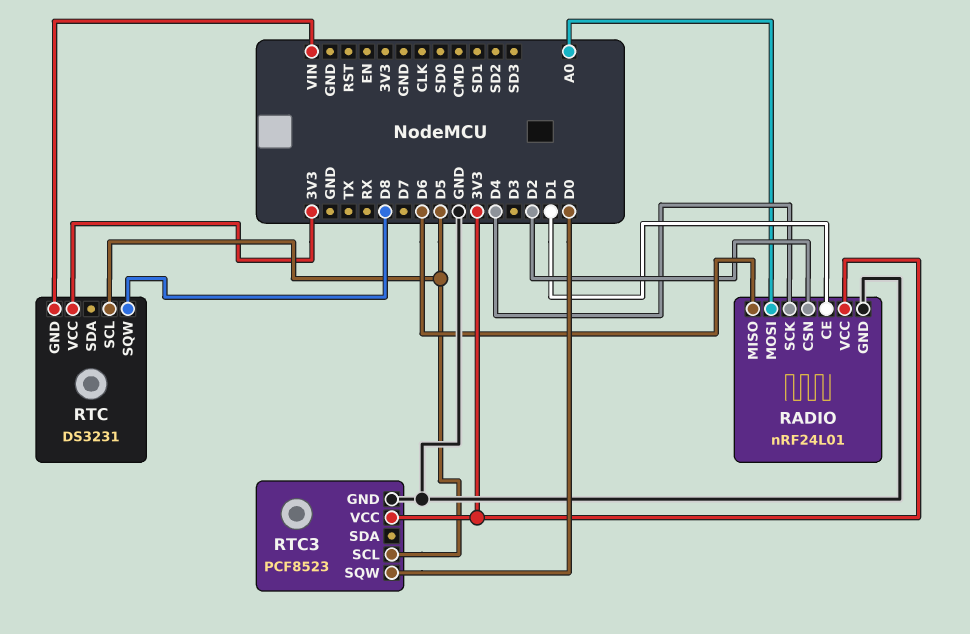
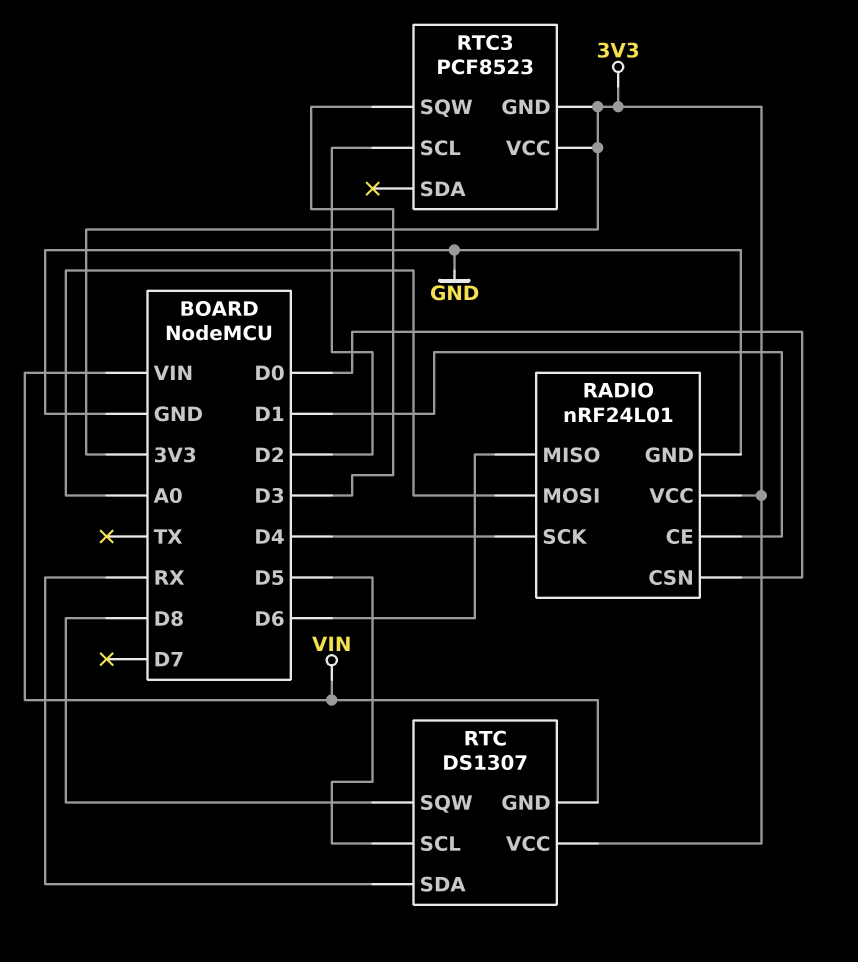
RADIO pin CSN: D2 -> D0
RTC: DS3231 -> DS1307
RTC pin SDA: none -> RX
RTC3 pin GND: GND -> 3V3
RTC3 pin SCL: D5 -> D2
RTC3 pin SQW: D0 -> D3

